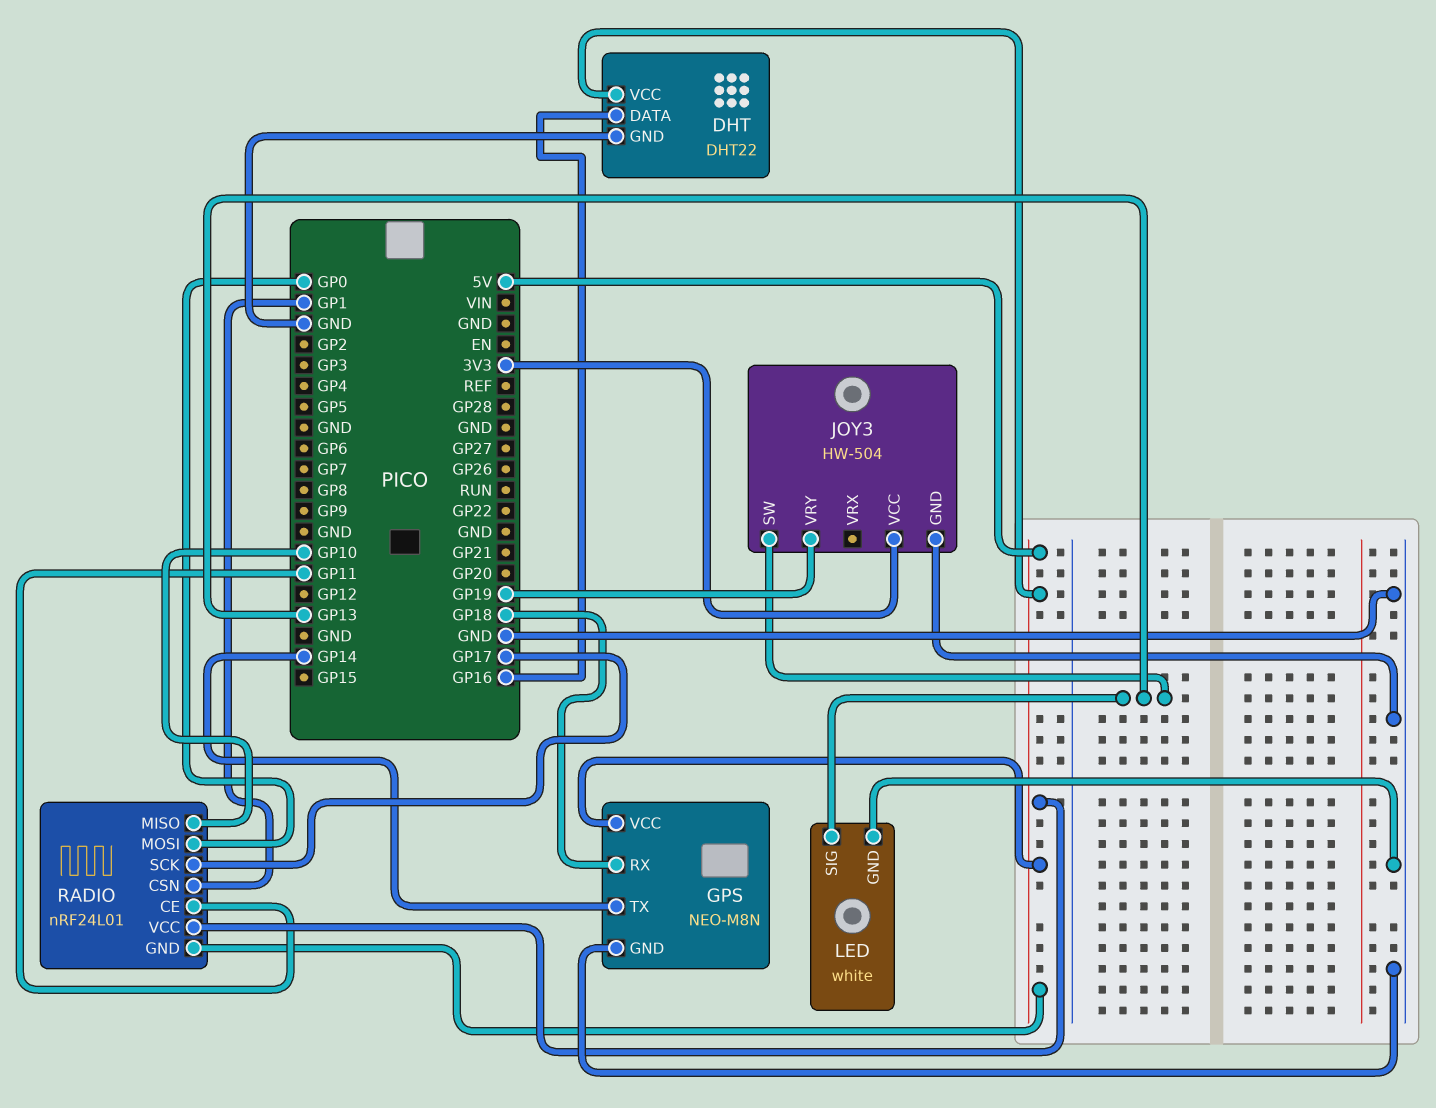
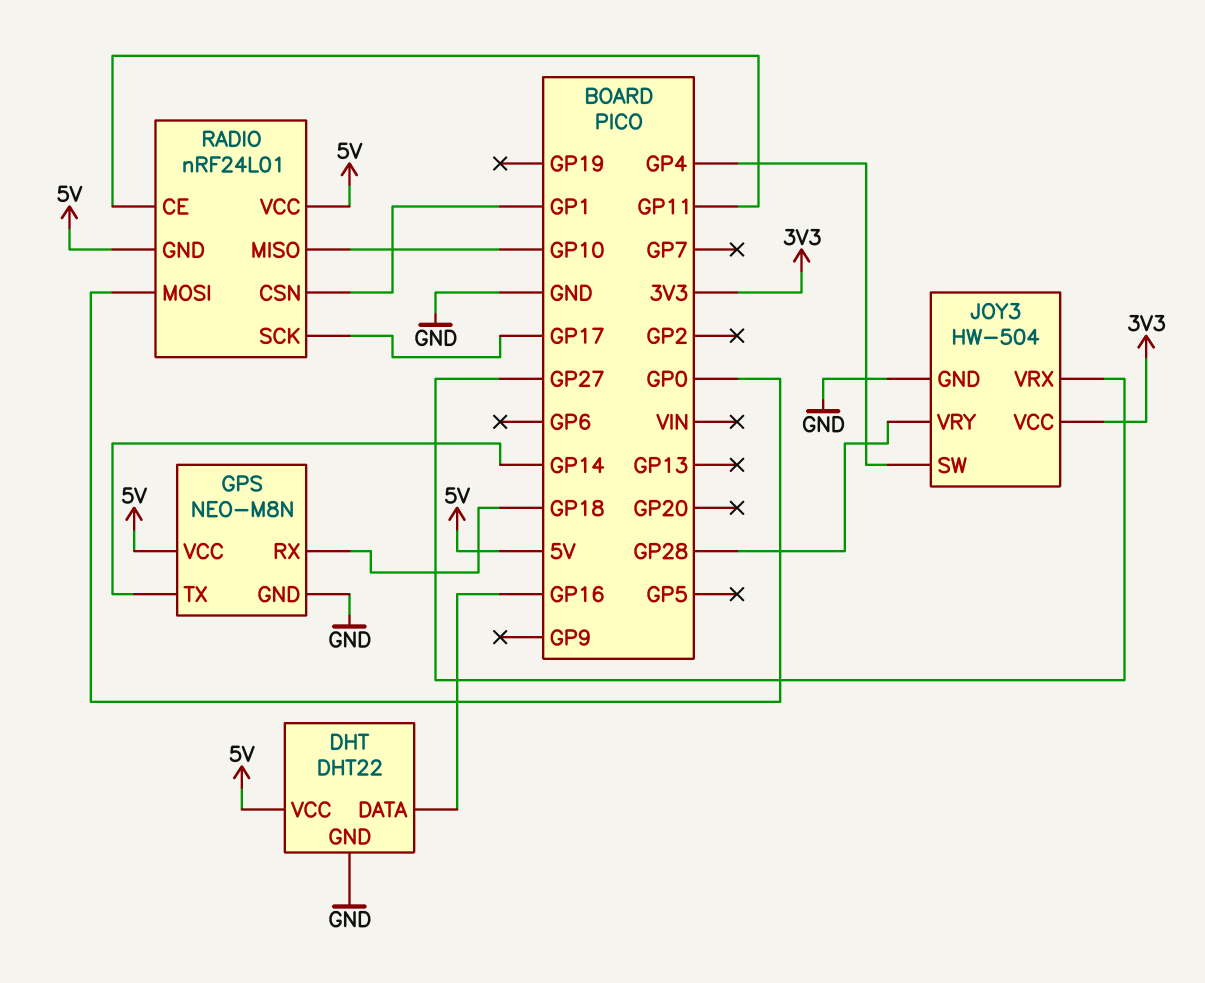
JOY3 pin SW: GP13 -> GP4
JOY3 pin VRX: none -> GP27
JOY3 pin VRY: GP19 -> GP28
LED: white -> none
LED pin GND: GND -> none
LED pin SIG: GP13 -> none

